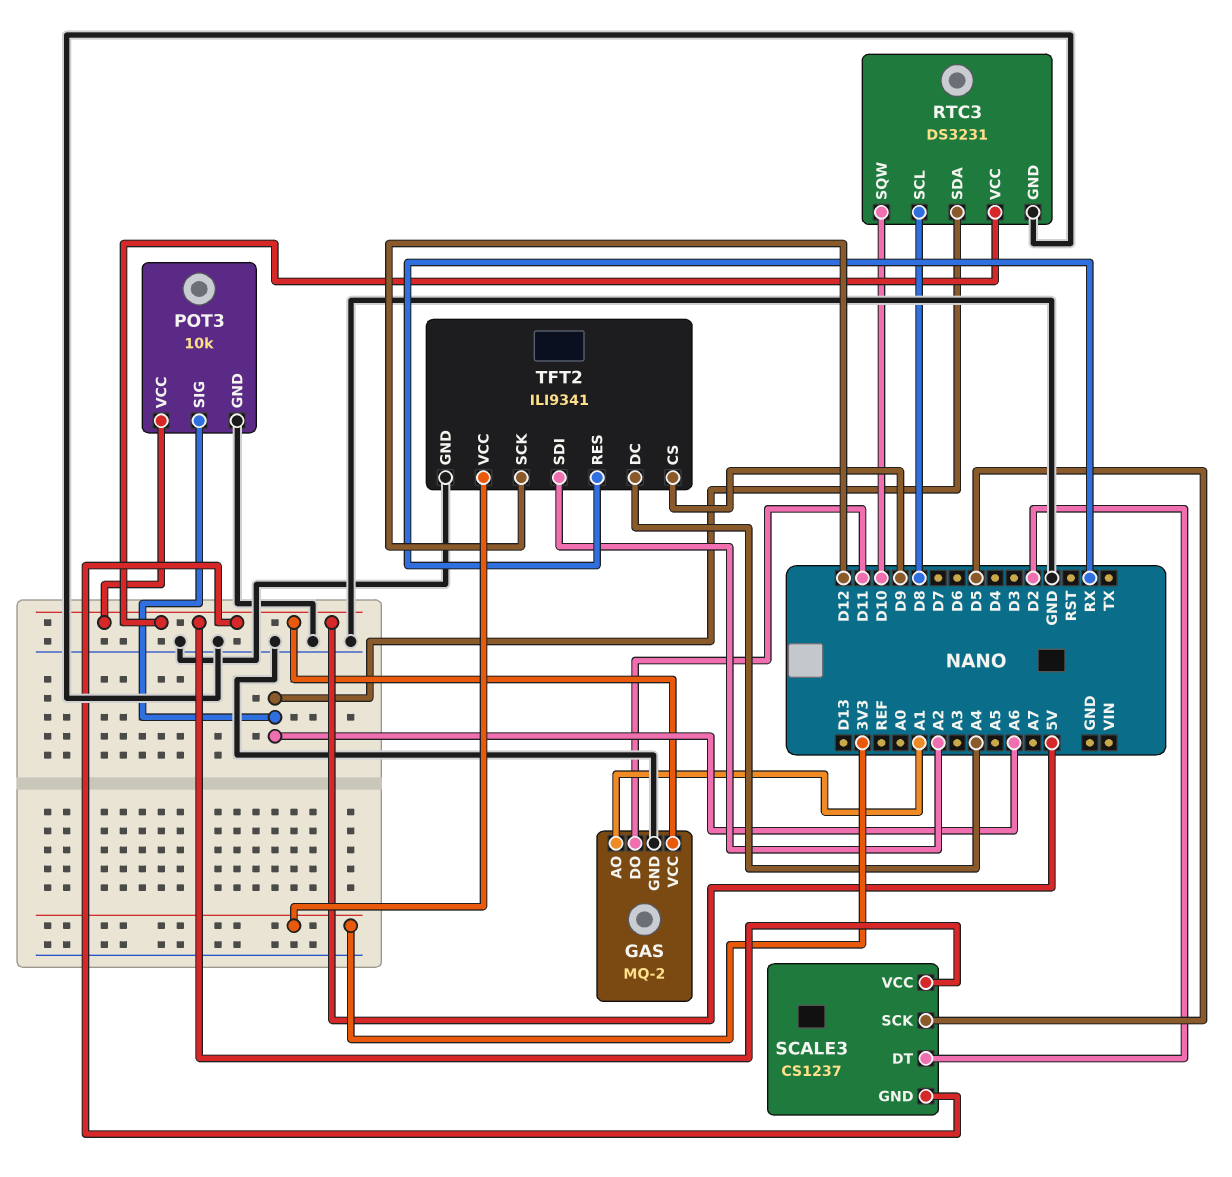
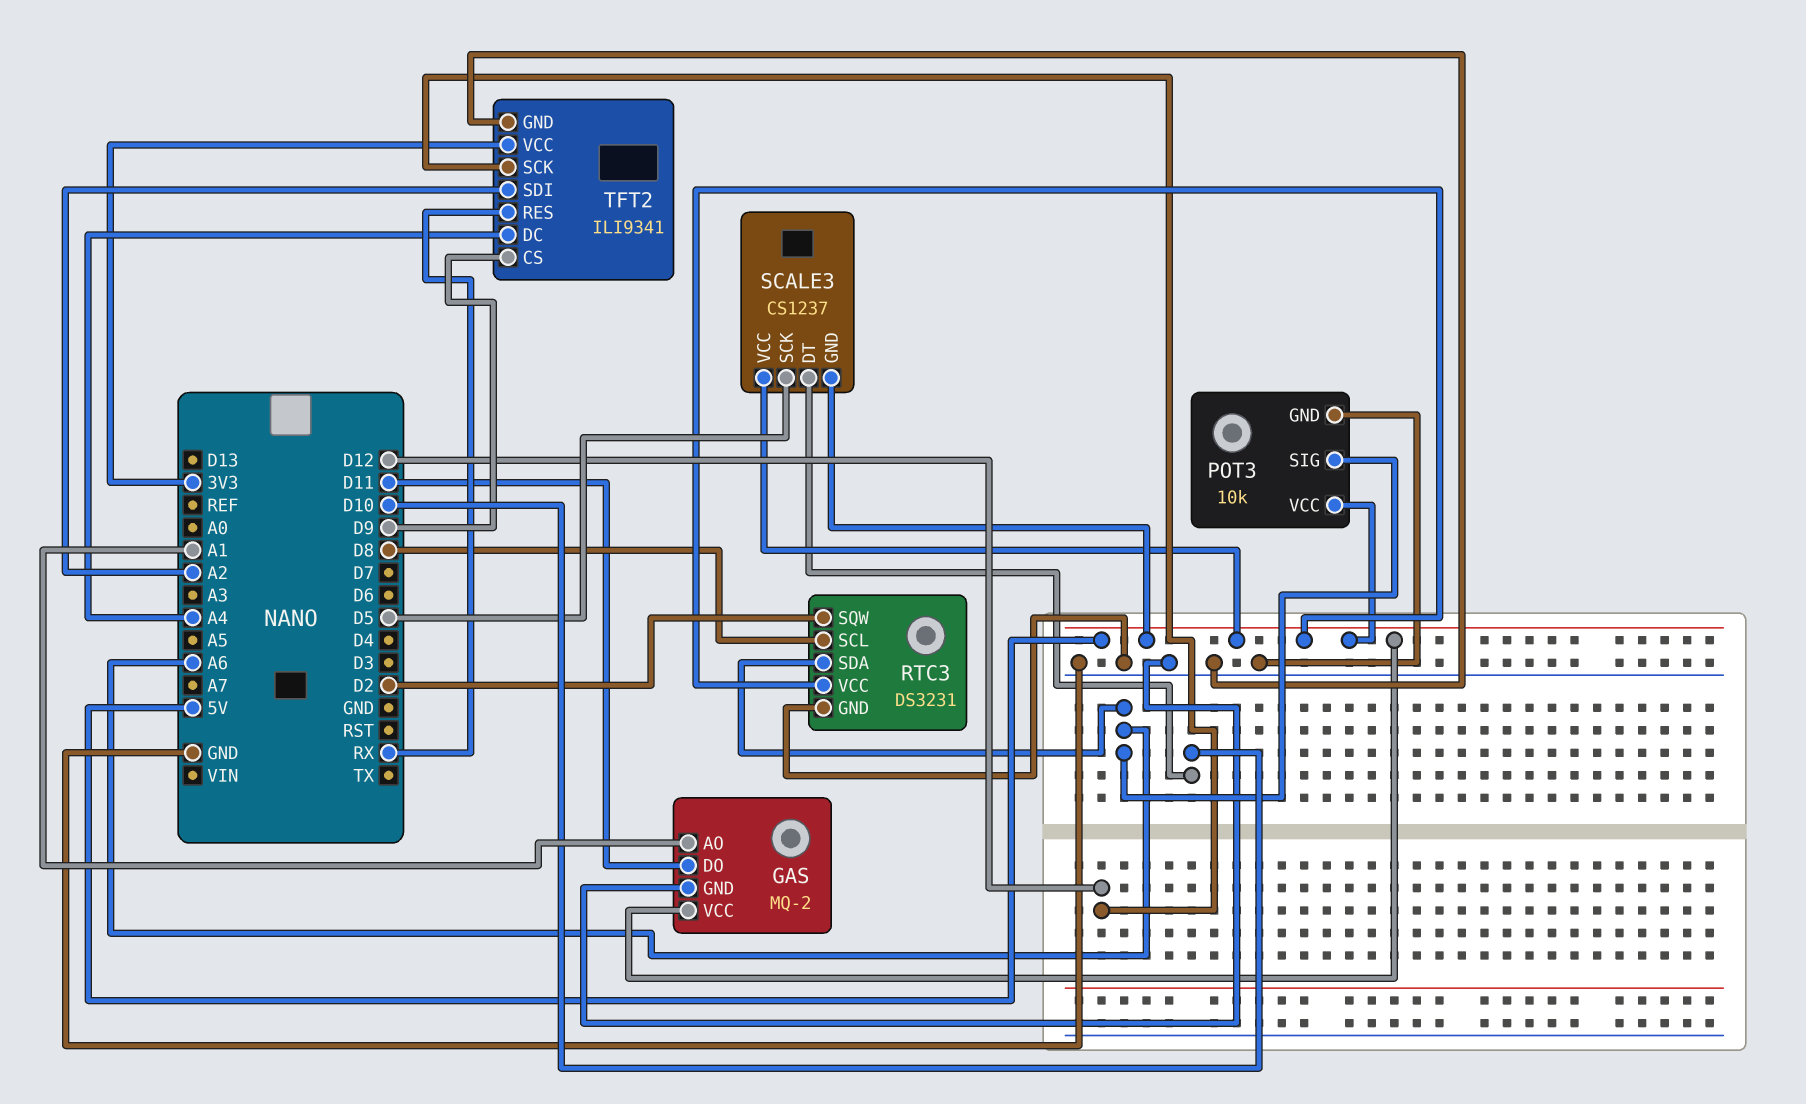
RTC3 pin SQW: D10 -> D2
SCALE3 pin DT: D2 -> D10

